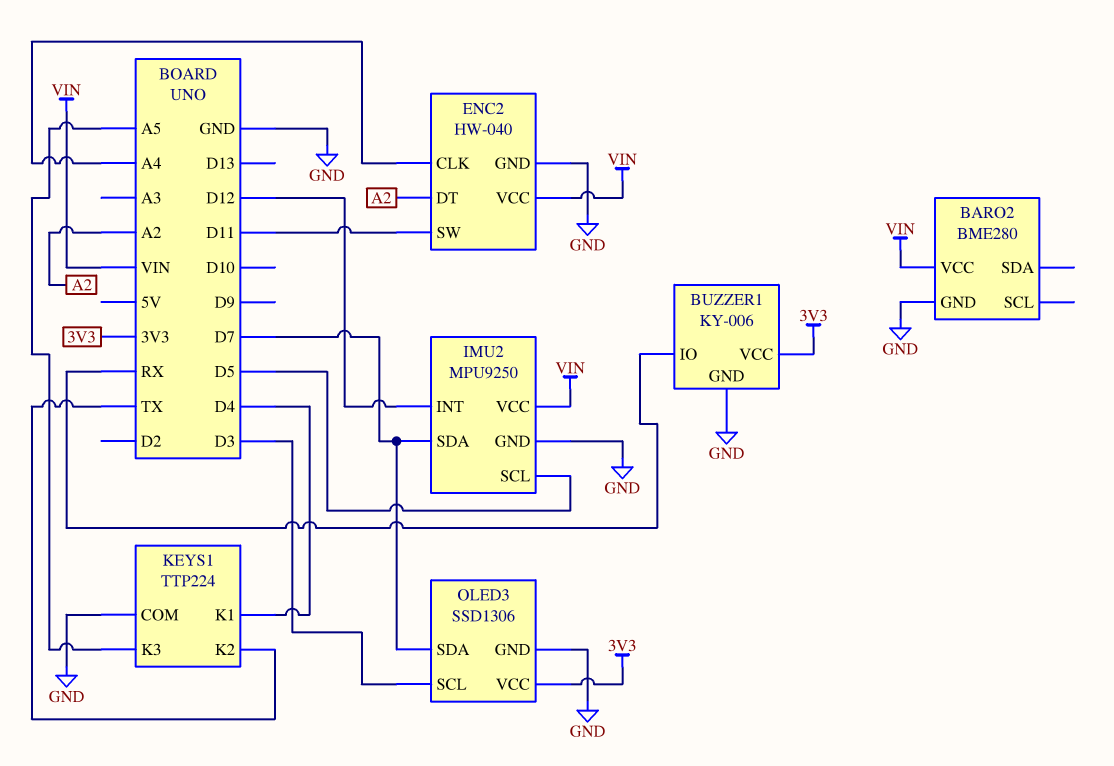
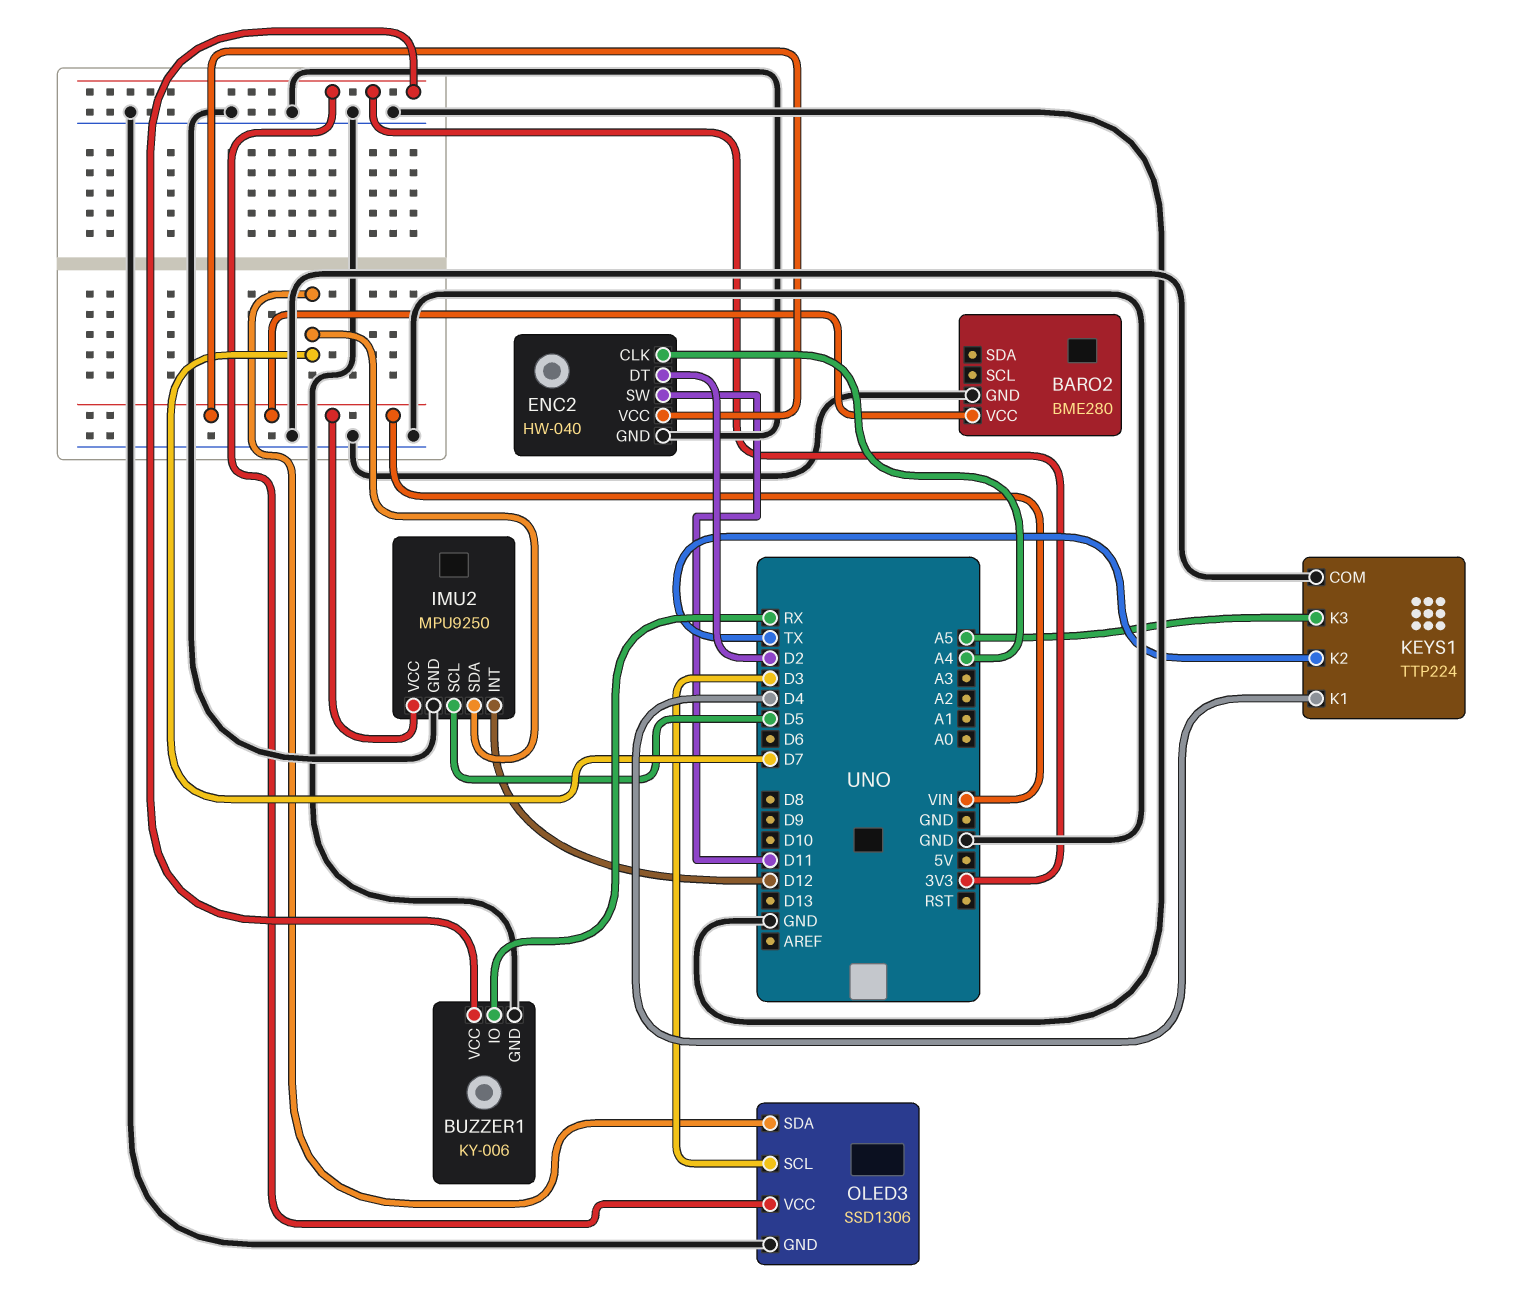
ENC2 pin DT: A2 -> D2

